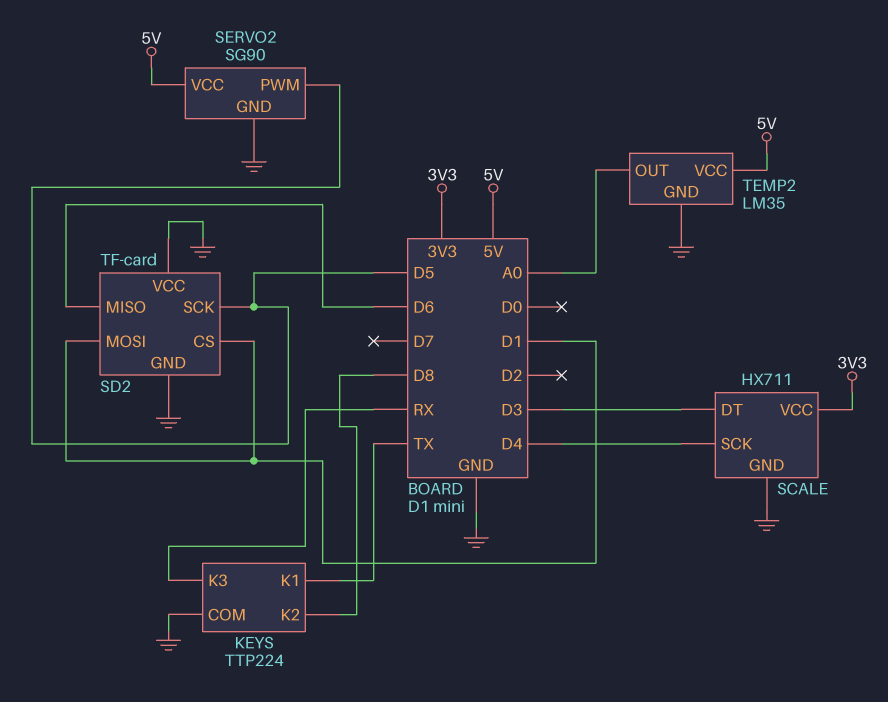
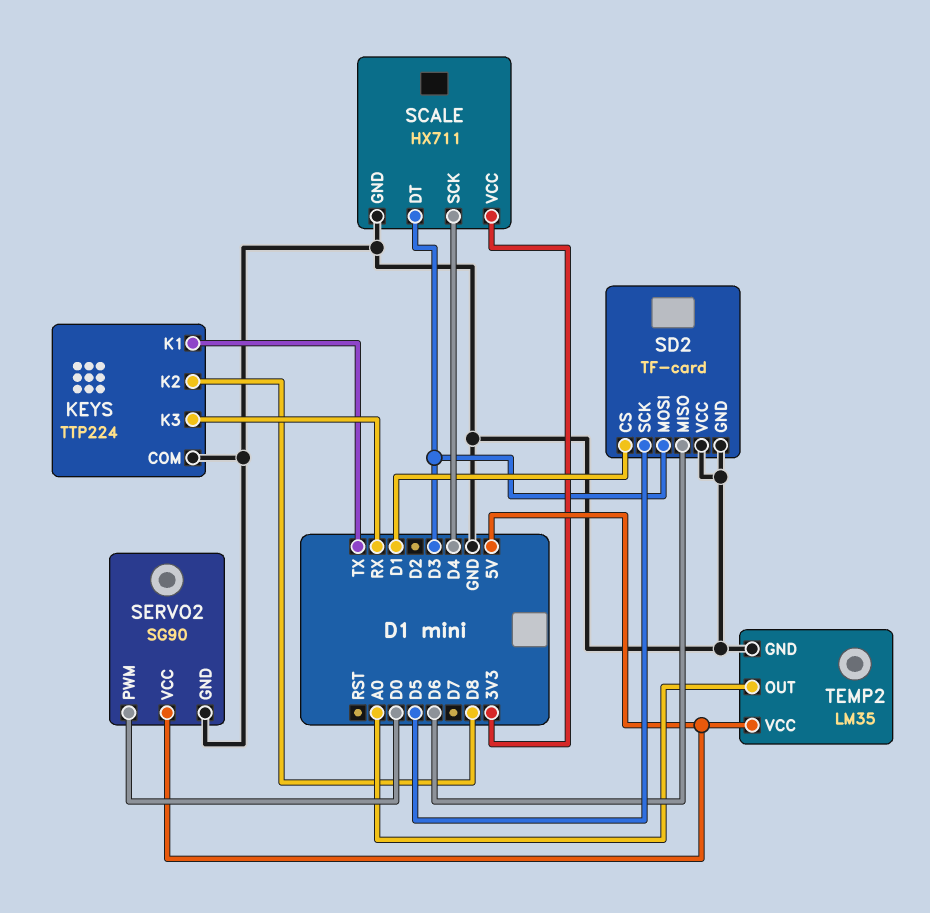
SD2 pin MOSI: D1 -> D3
SERVO2 pin PWM: D5 -> D0

